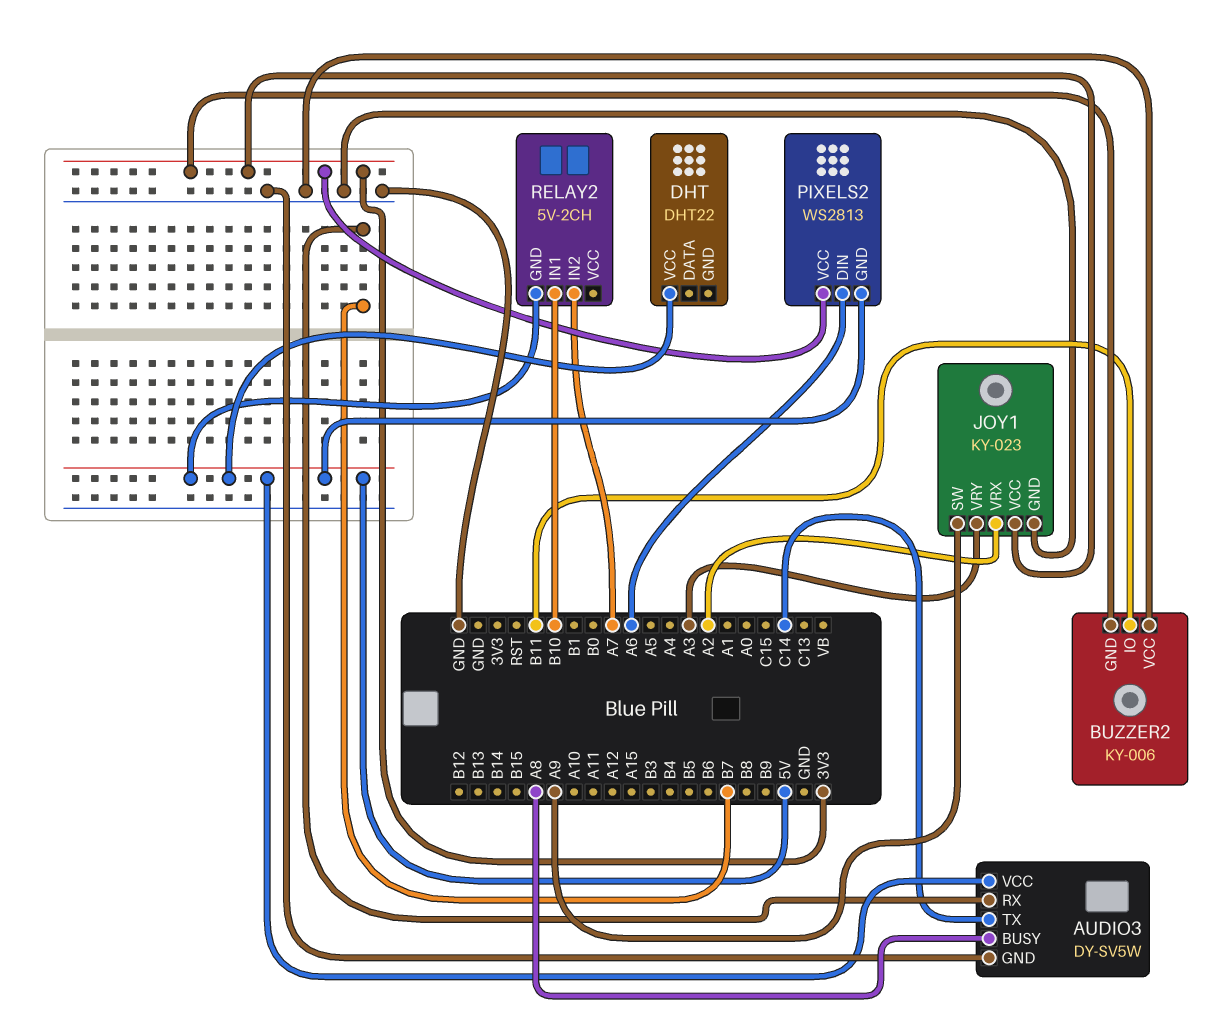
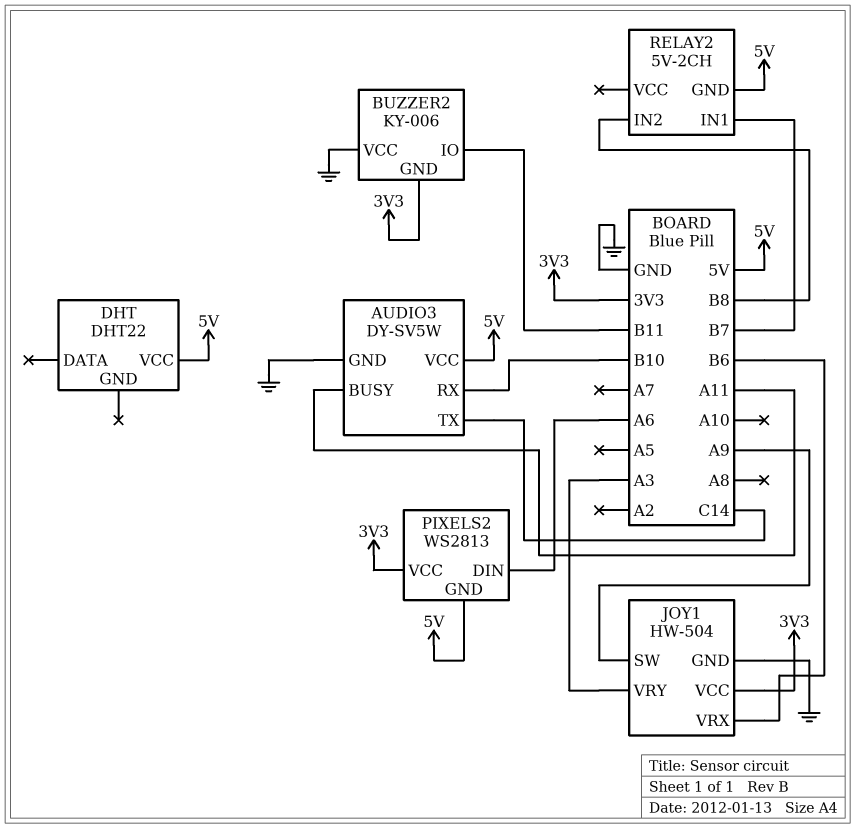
AUDIO3 pin BUSY: A8 -> A11
AUDIO3 pin RX: B7 -> B10
JOY1: KY-023 -> HW-504
JOY1 pin VRX: A2 -> B6
RELAY2 pin IN1: B10 -> B7
RELAY2 pin IN2: A7 -> B8

